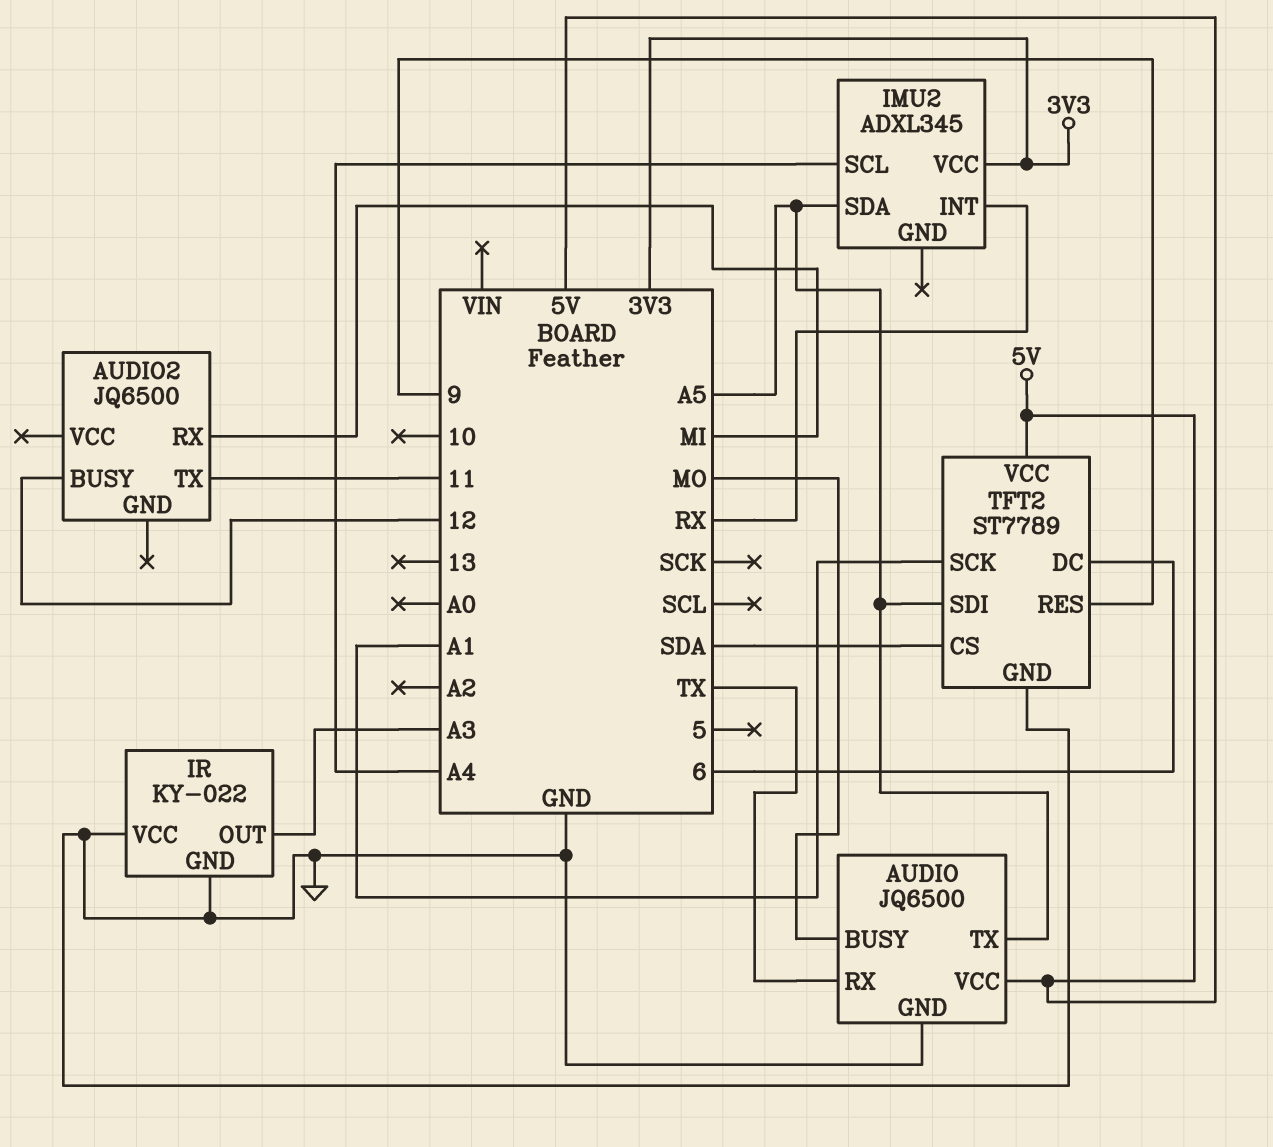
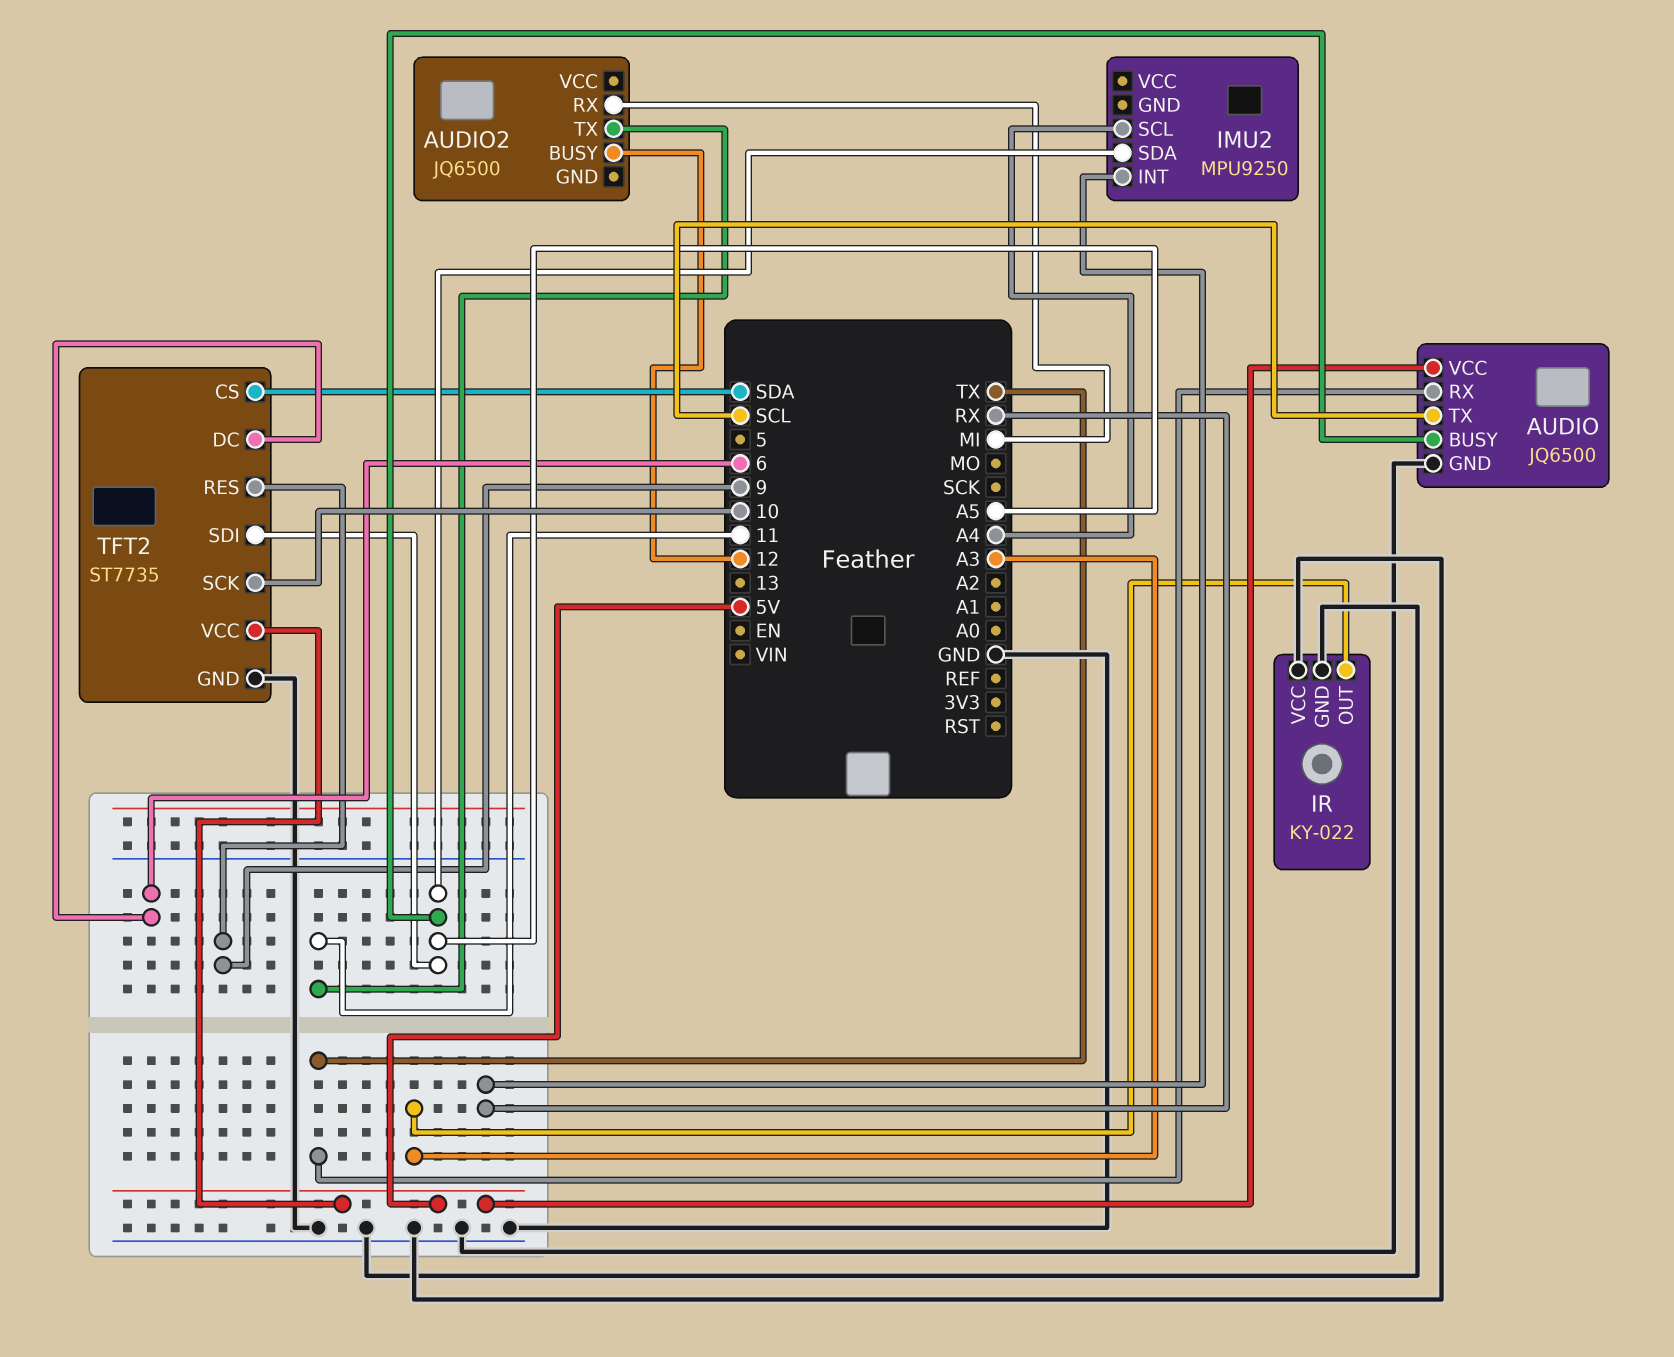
AUDIO pin BUSY: MO -> A5
AUDIO pin TX: A5 -> SCL
IMU2: ADXL345 -> MPU9250
IMU2 pin VCC: 3V3 -> none
TFT2: ST7789 -> ST7735
TFT2 pin SCK: A1 -> 10

